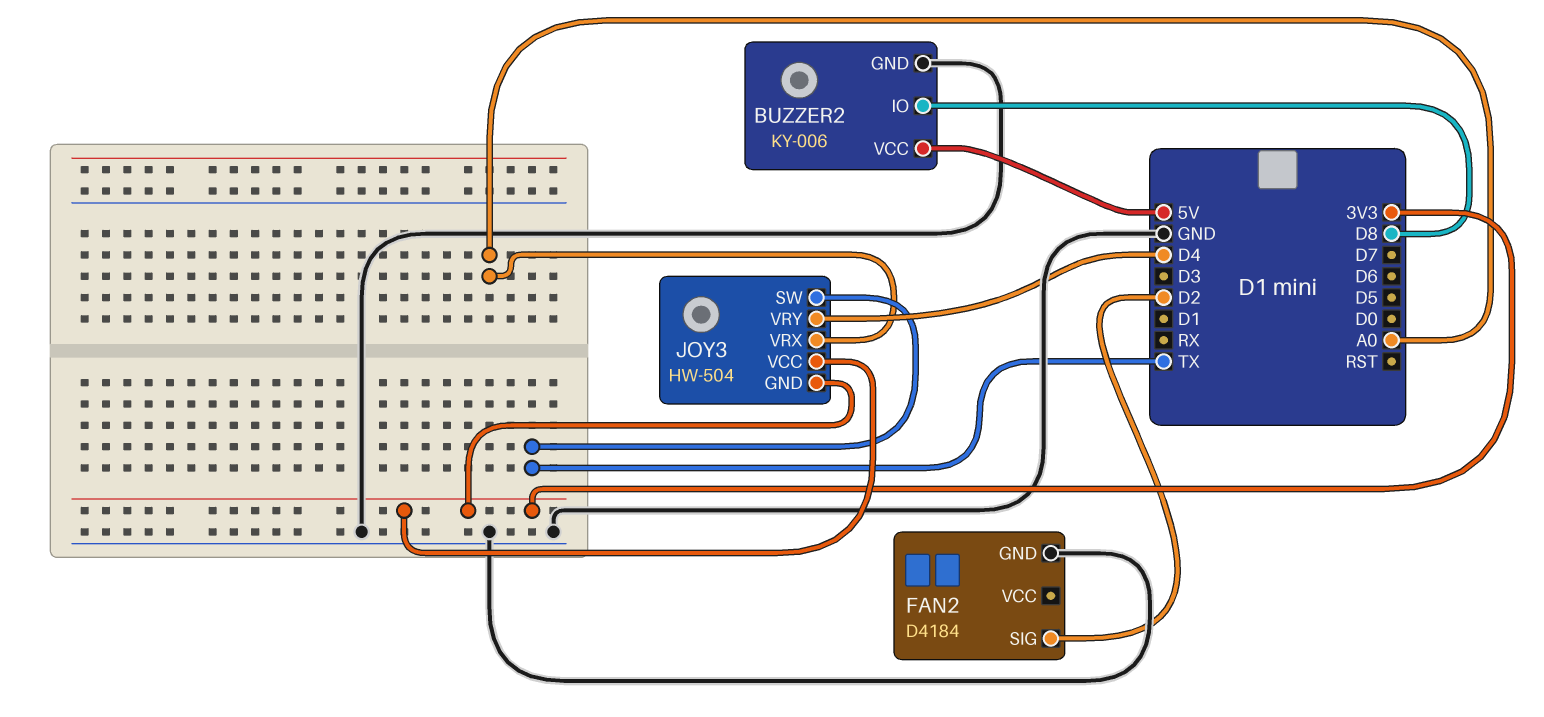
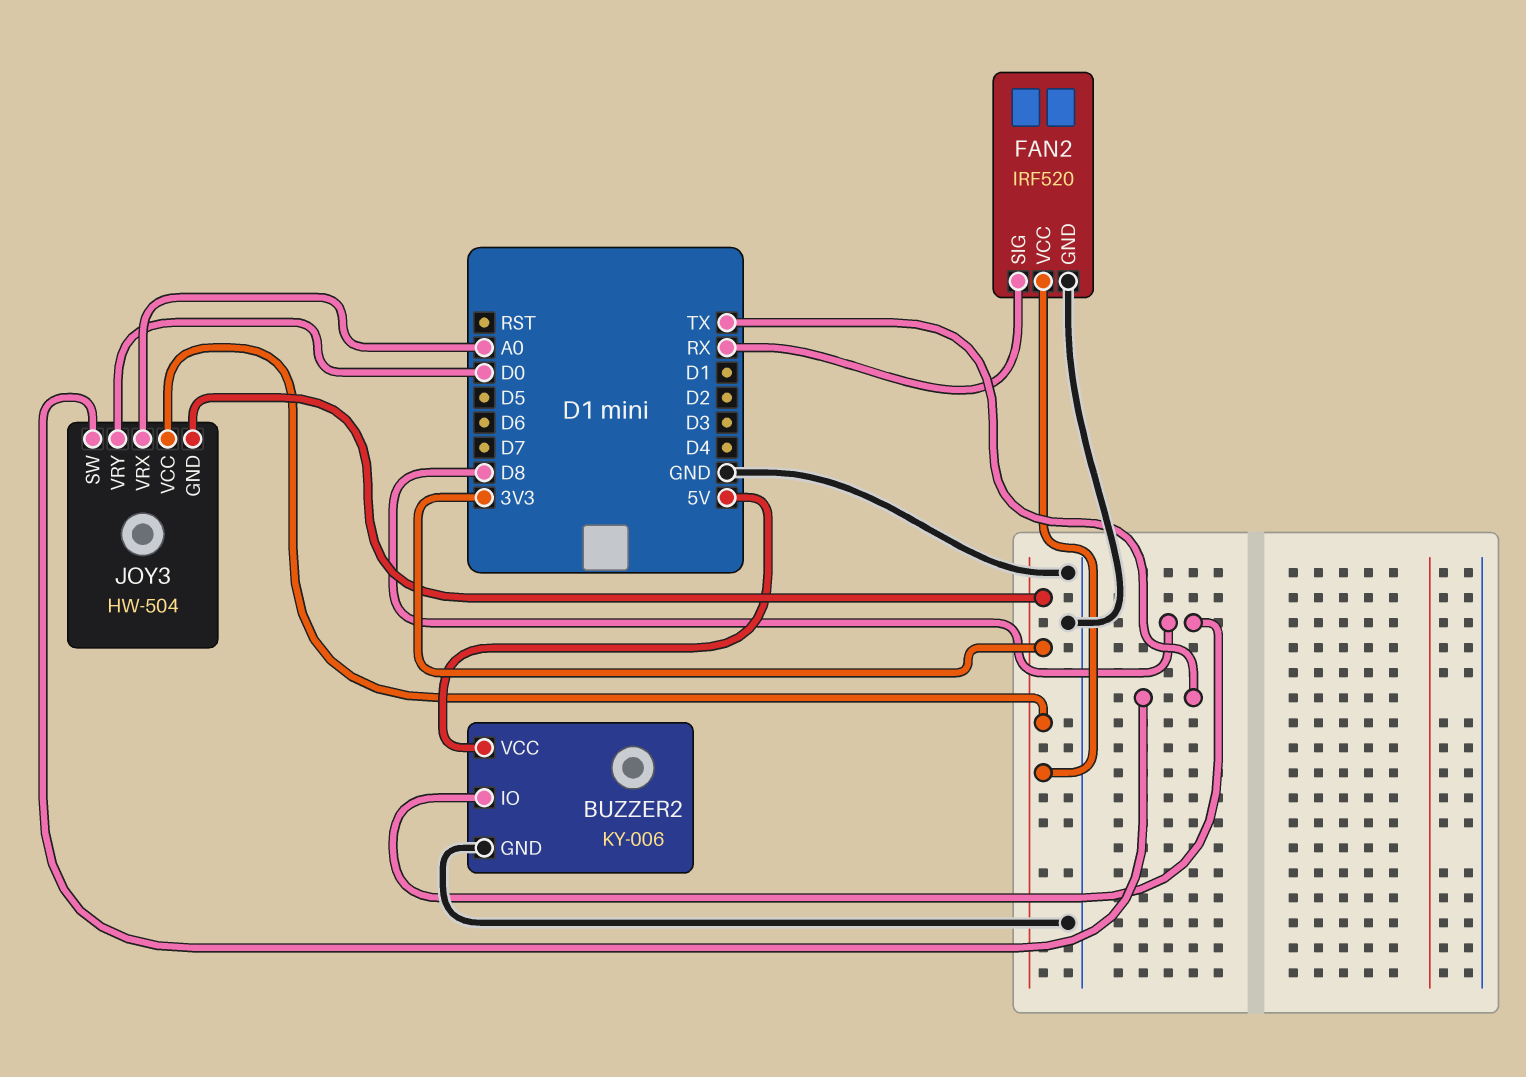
FAN2: D4184 -> IRF520
FAN2 pin SIG: D2 -> RX
FAN2 pin VCC: none -> 3V3
JOY3 pin VRY: D4 -> D0

